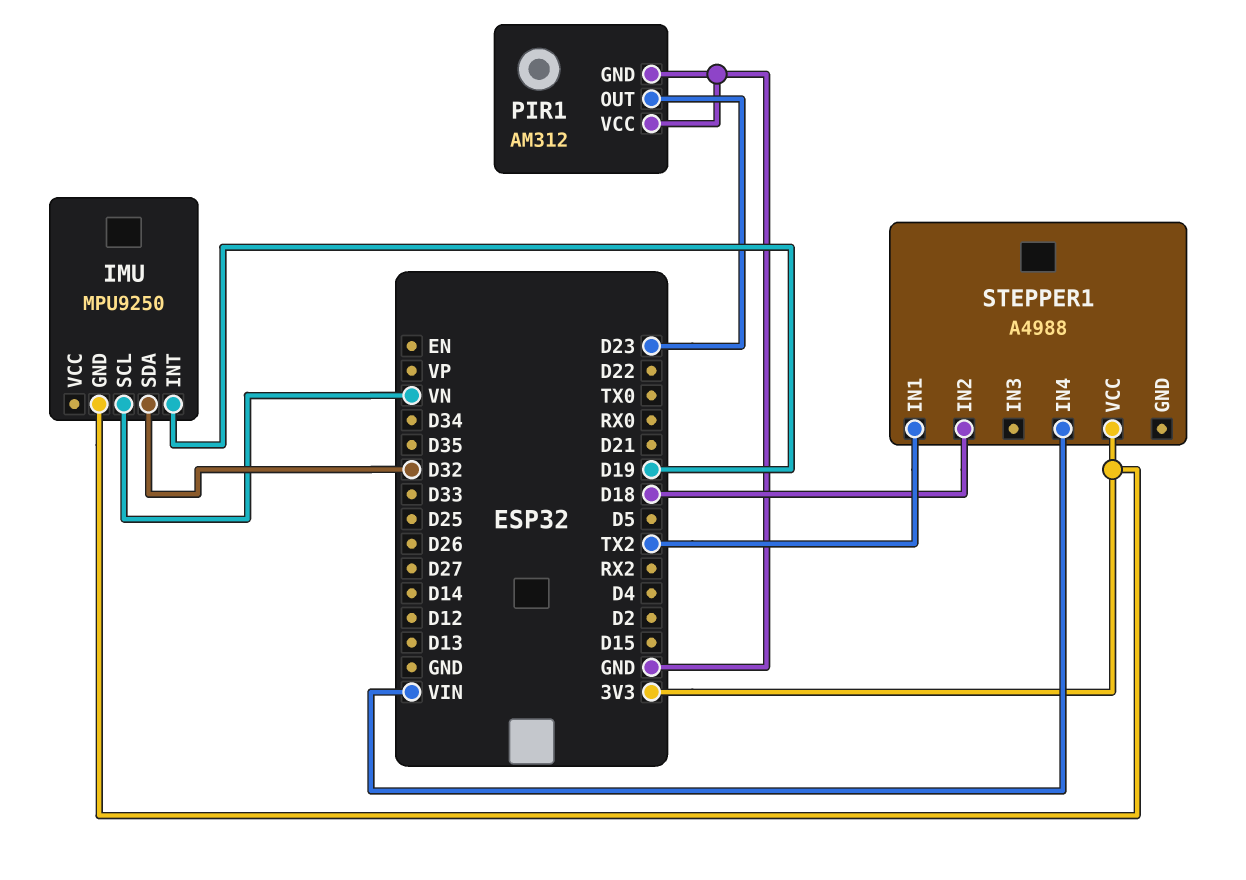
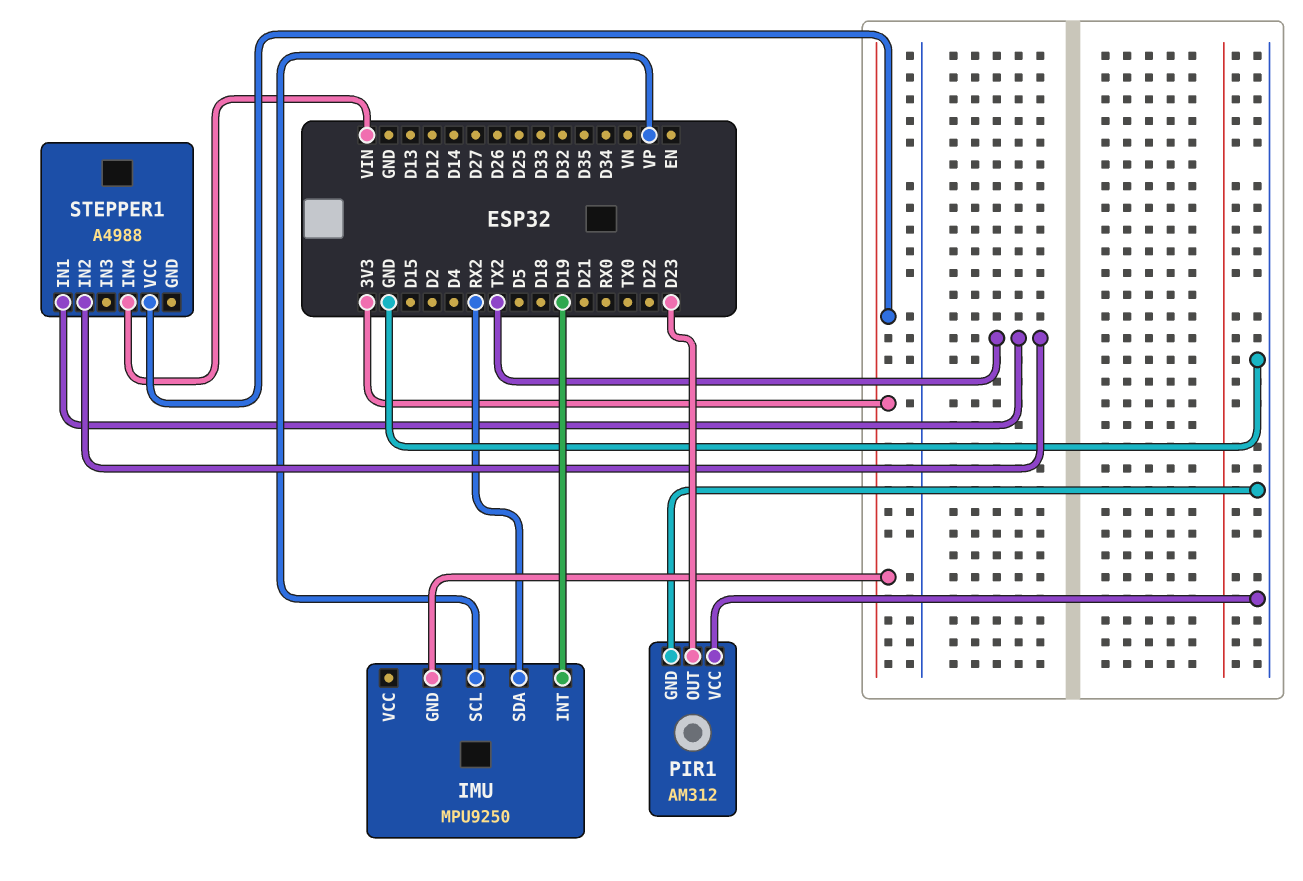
IMU pin SCL: VN -> VP
IMU pin SDA: D32 -> RX2
STEPPER1 pin IN2: D18 -> TX2

